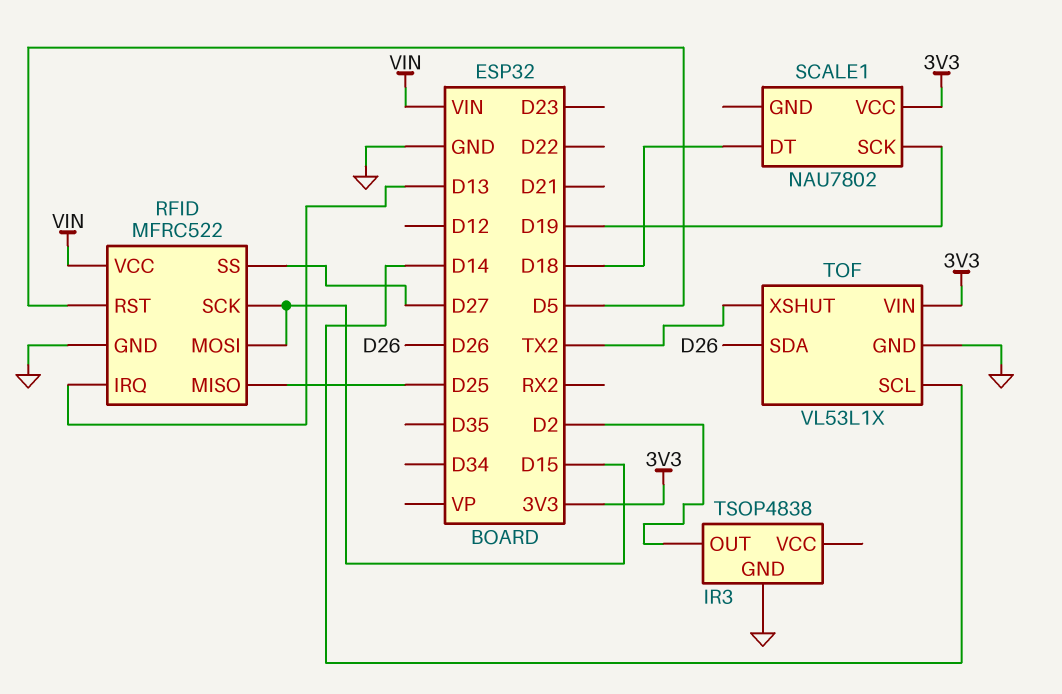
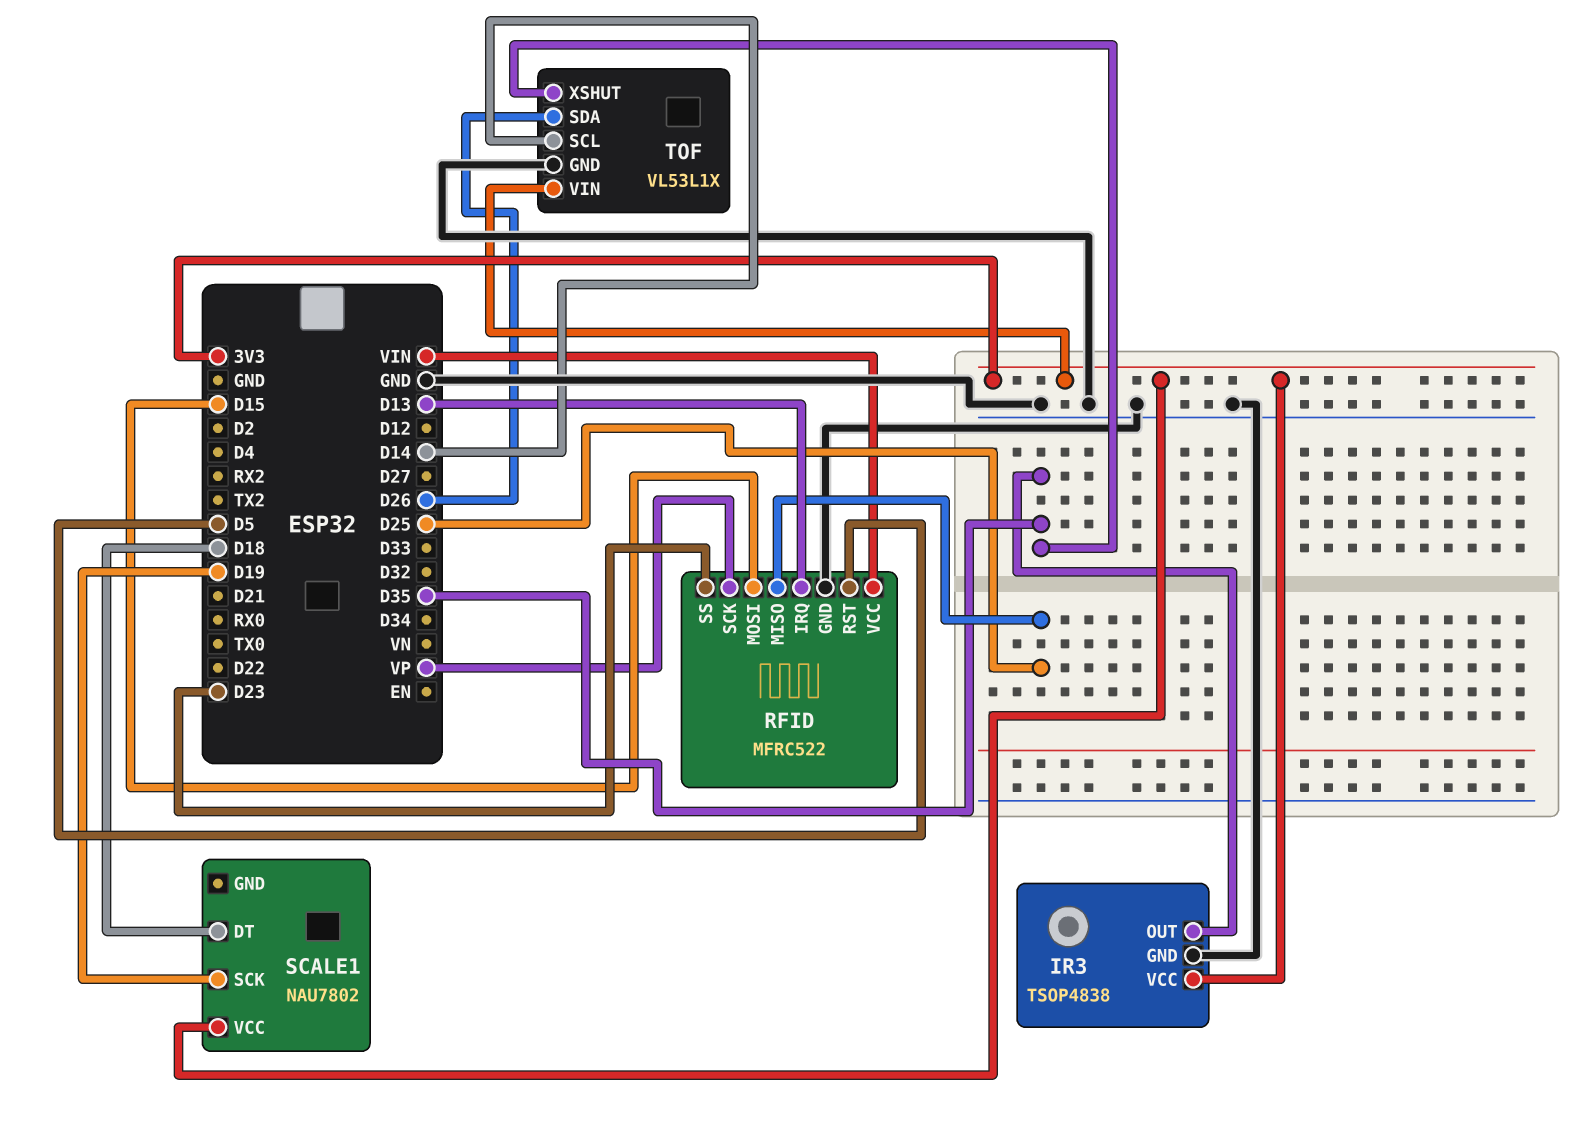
IR3 pin OUT: D2 -> D35
IR3 pin VCC: none -> 3V3
RFID pin SCK: D15 -> VP
RFID pin SS: D27 -> D23
TOF pin XSHUT: TX2 -> D35

